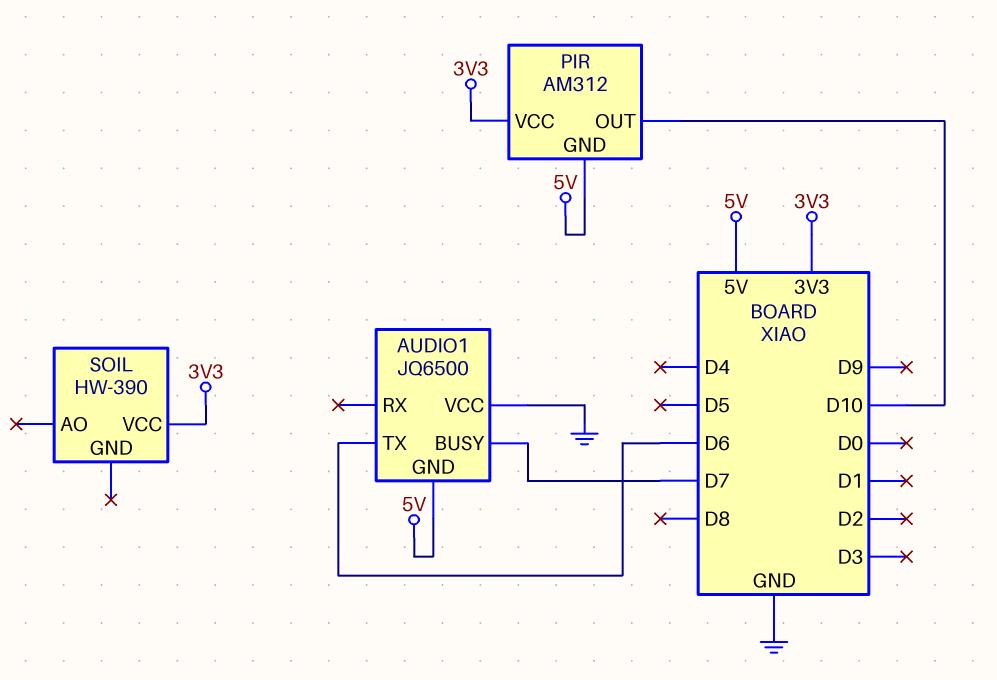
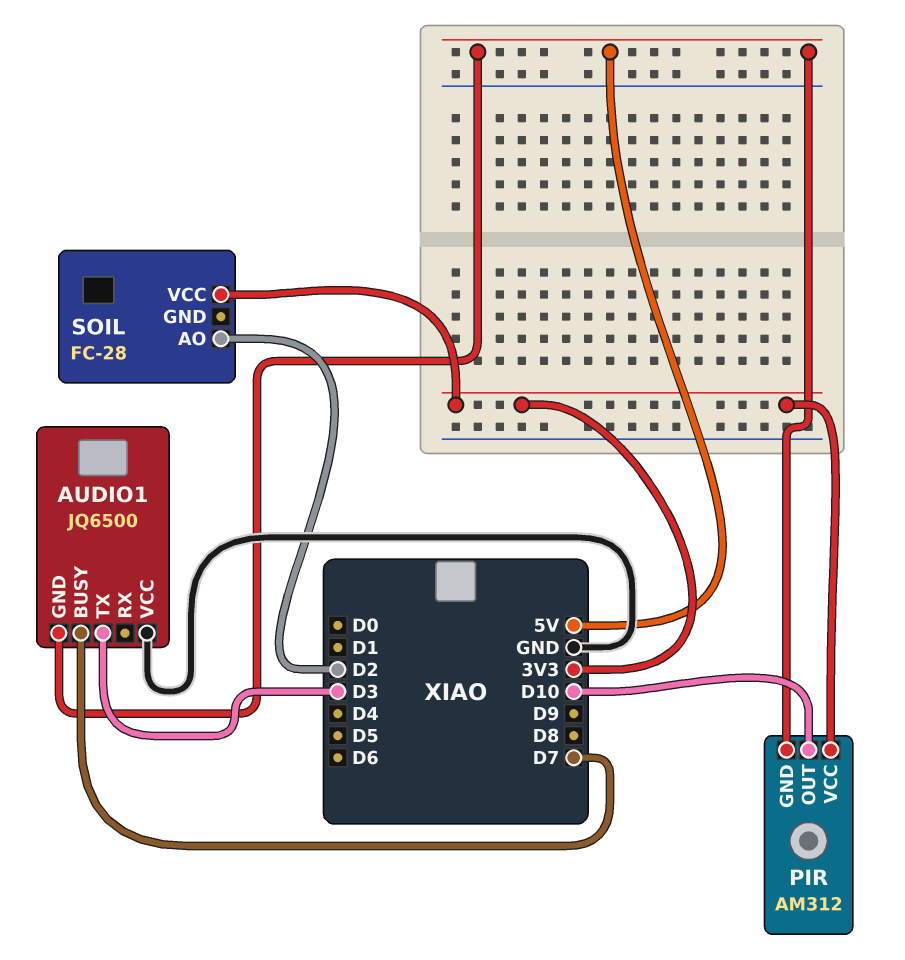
AUDIO1 pin TX: D6 -> D3
SOIL: HW-390 -> FC-28
SOIL pin AO: none -> D2

